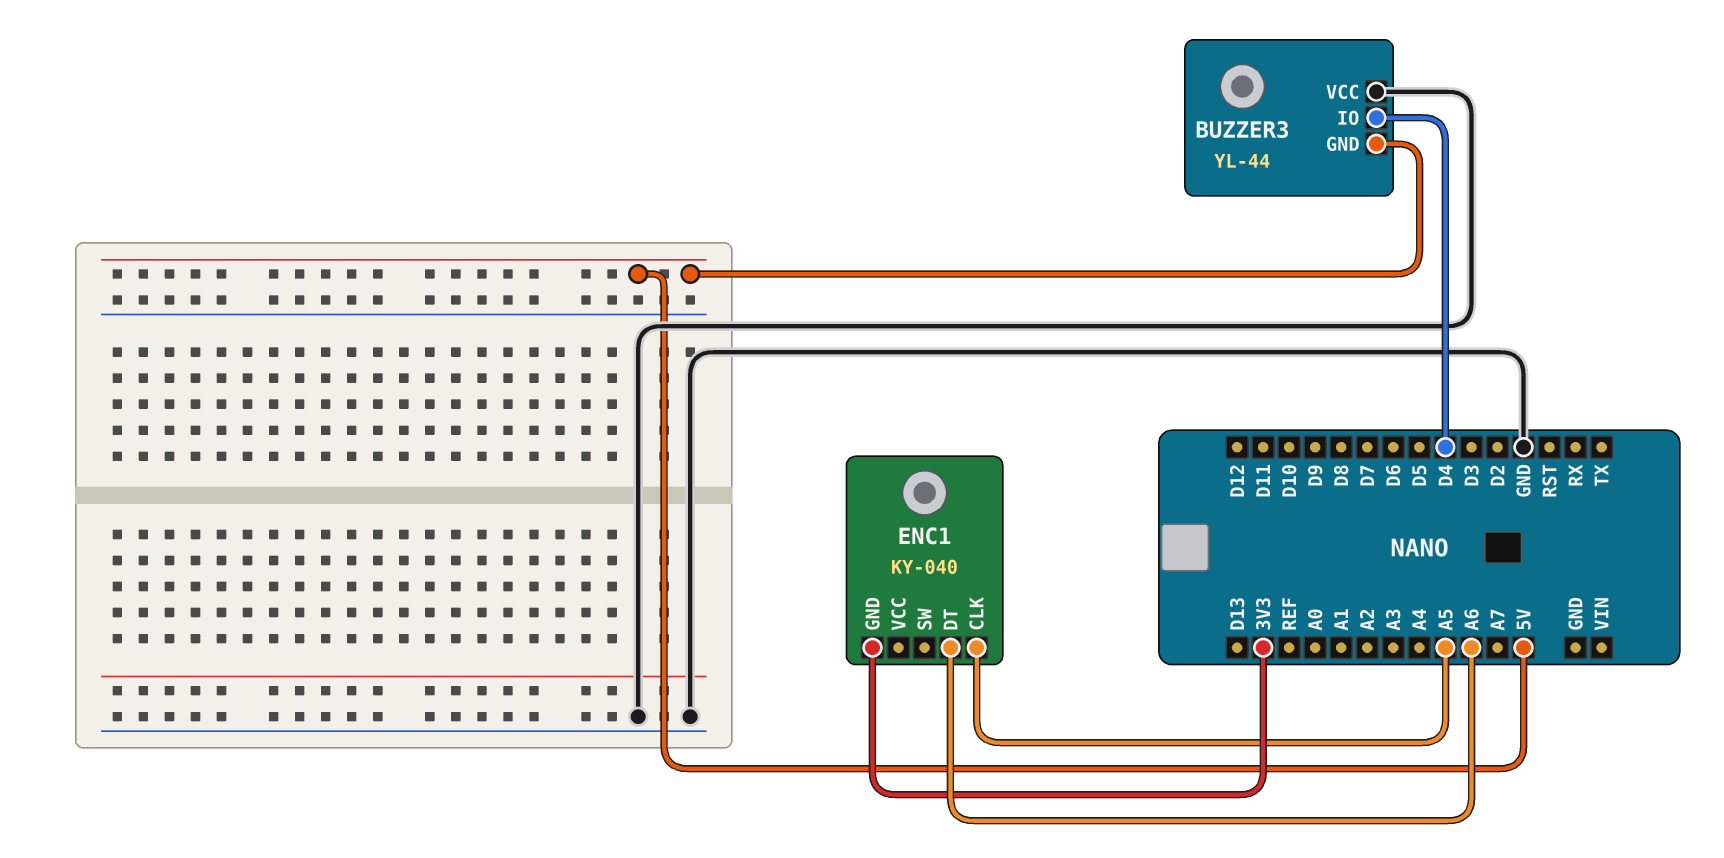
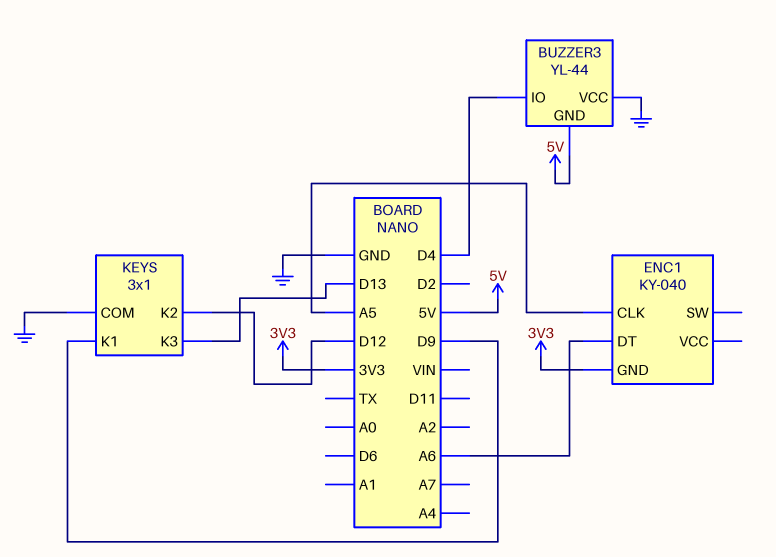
KEYS: none -> 3x1
KEYS pin COM: none -> GND
KEYS pin K1: none -> D9
KEYS pin K2: none -> D12
KEYS pin K3: none -> D13

